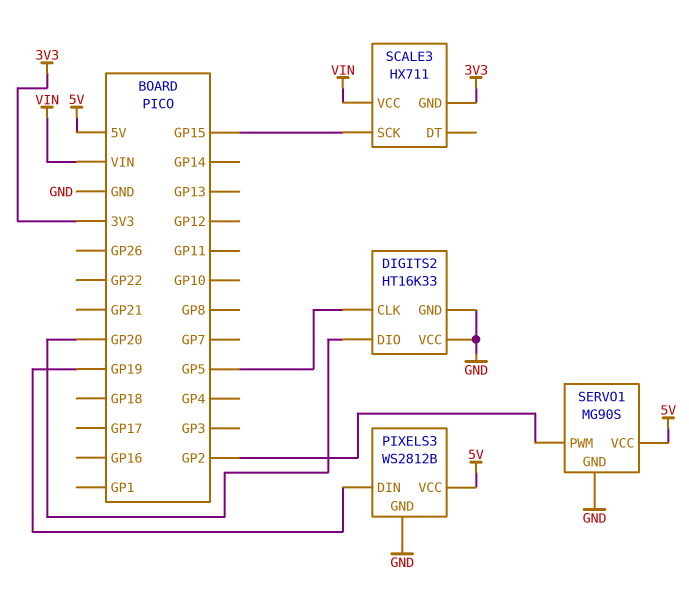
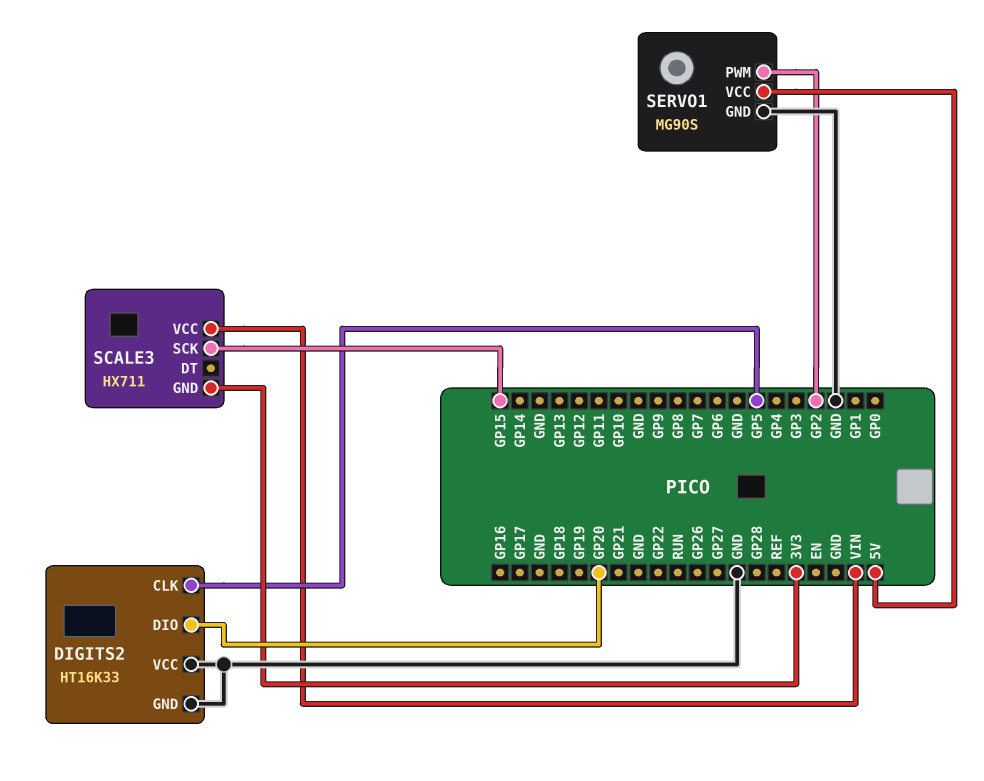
PIXELS3: WS2812B -> none
PIXELS3 pin DIN: GP19 -> none
PIXELS3 pin GND: GND -> none
PIXELS3 pin VCC: 5V -> none

